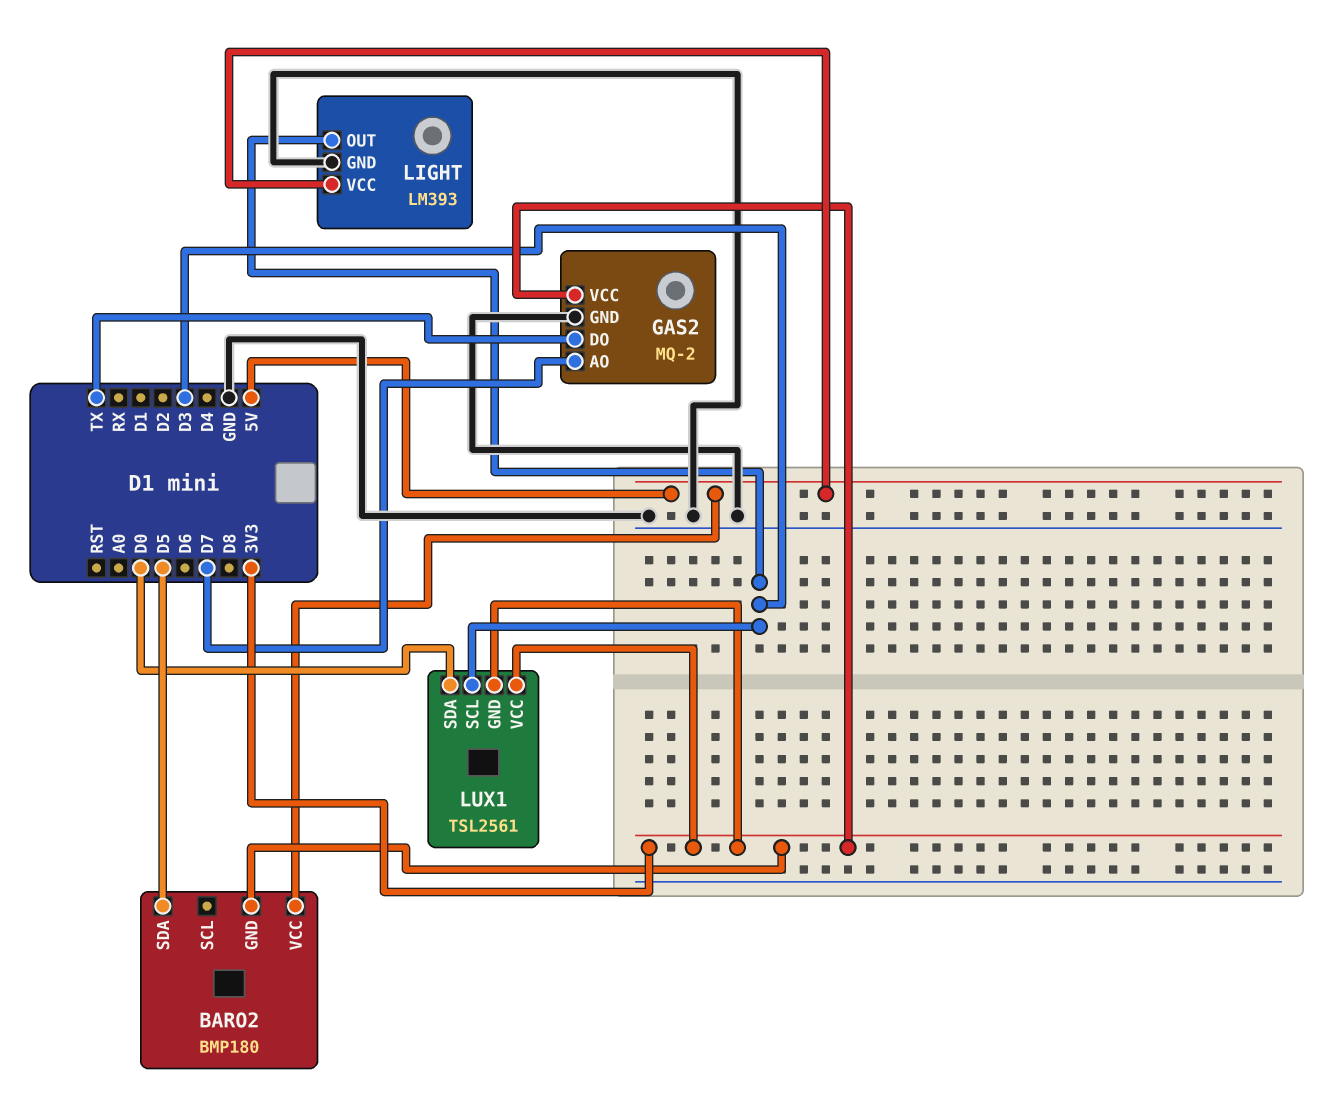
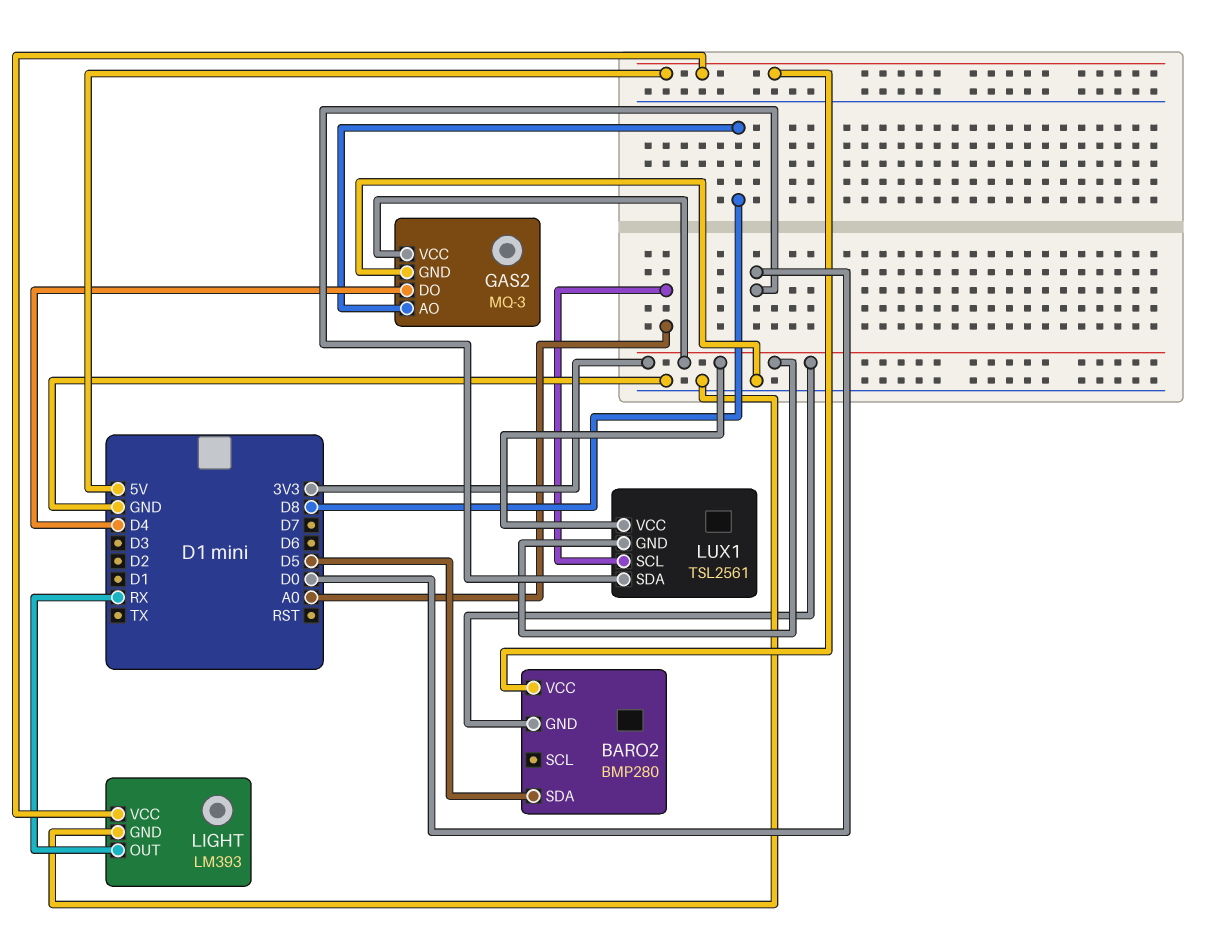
BARO2: BMP180 -> BMP280
GAS2: MQ-2 -> MQ-3
GAS2 pin AO: D7 -> D8
GAS2 pin DO: TX -> D4
LIGHT pin OUT: D3 -> RX
LUX1 pin SCL: D3 -> A0

